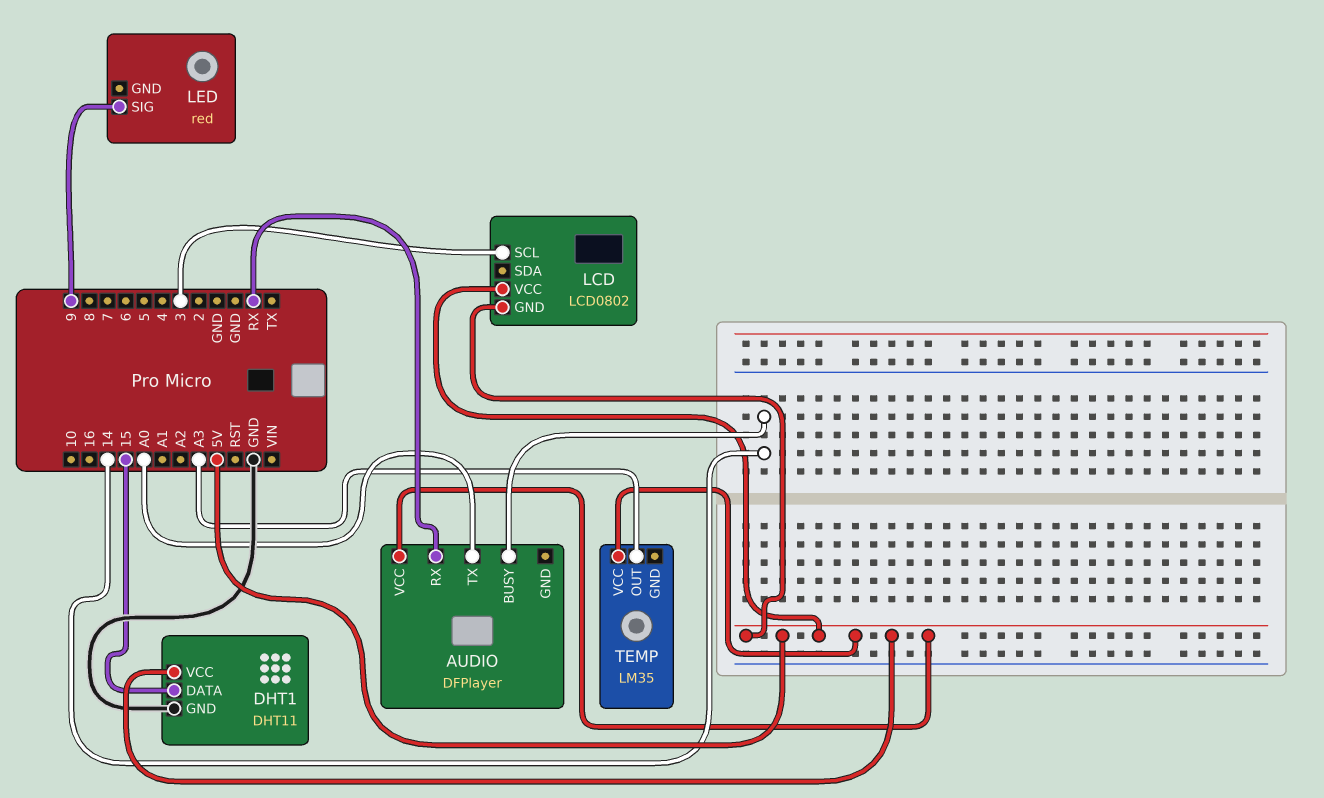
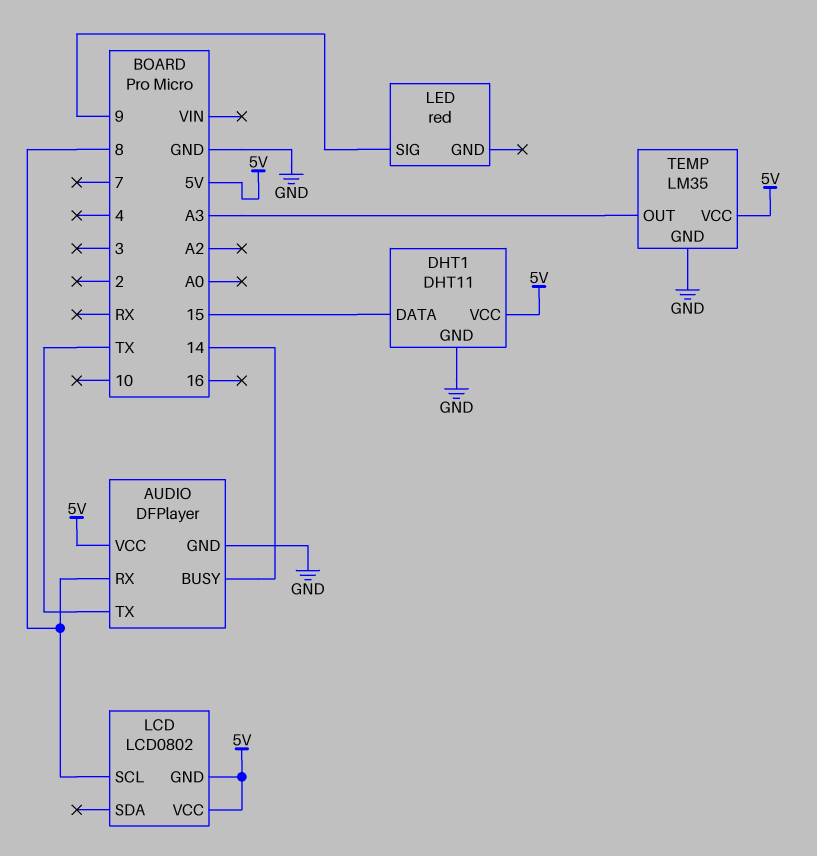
AUDIO pin GND: none -> GND
AUDIO pin RX: RX -> 8
AUDIO pin TX: A0 -> TX
LCD pin SCL: 3 -> 8
TEMP pin GND: none -> GND

